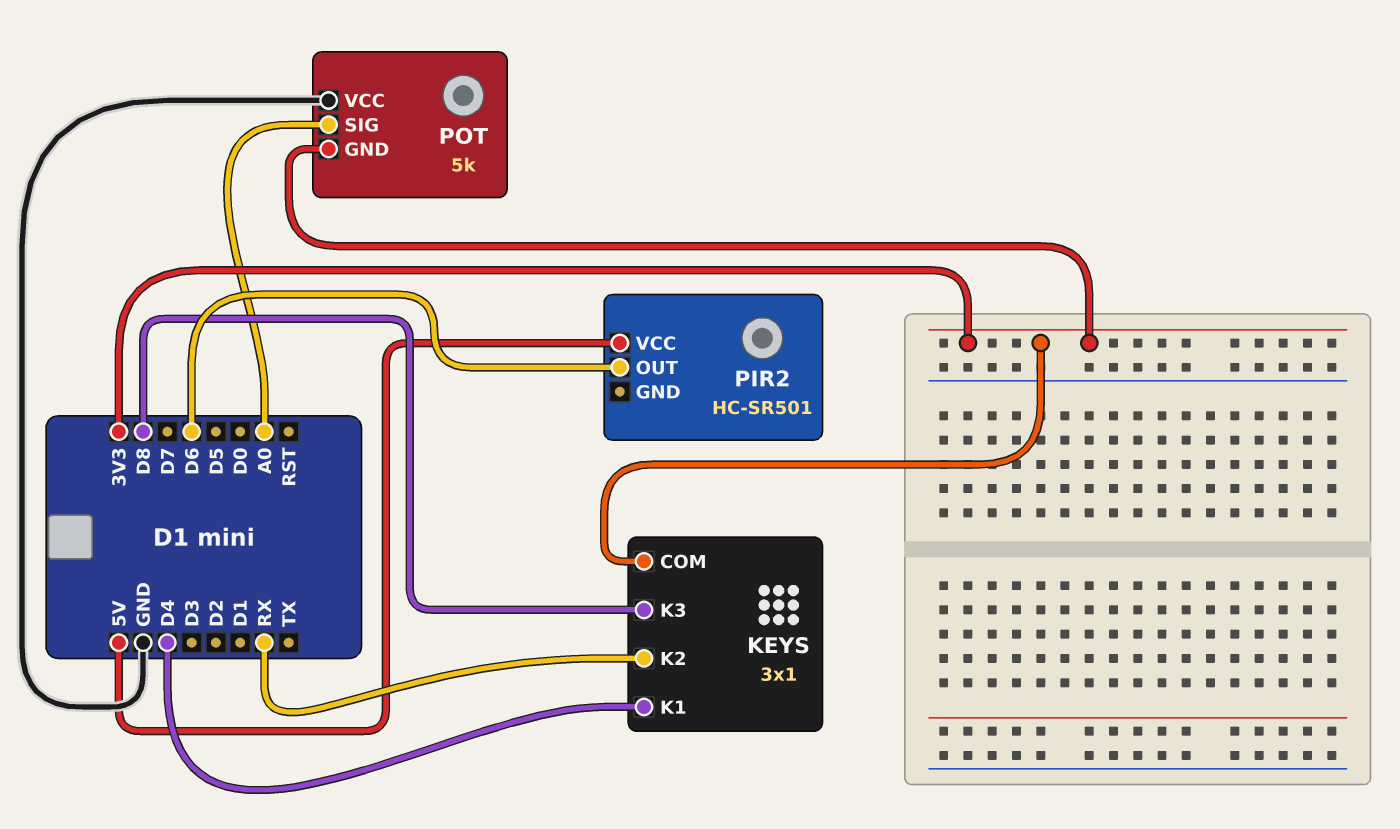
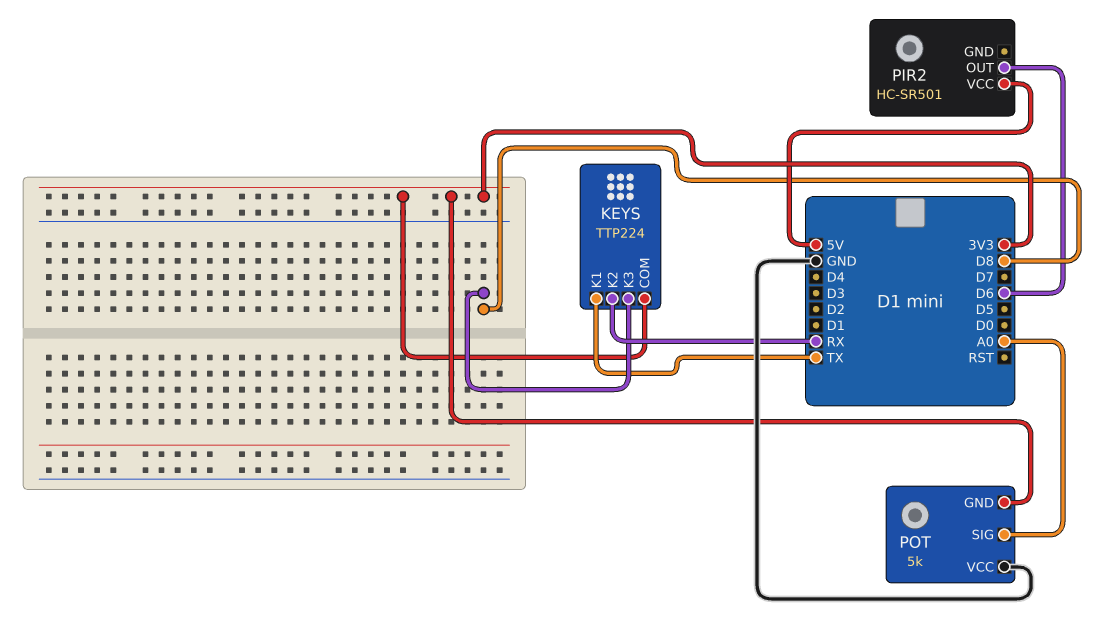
KEYS: 3x1 -> TTP224
KEYS pin K1: D4 -> TX

